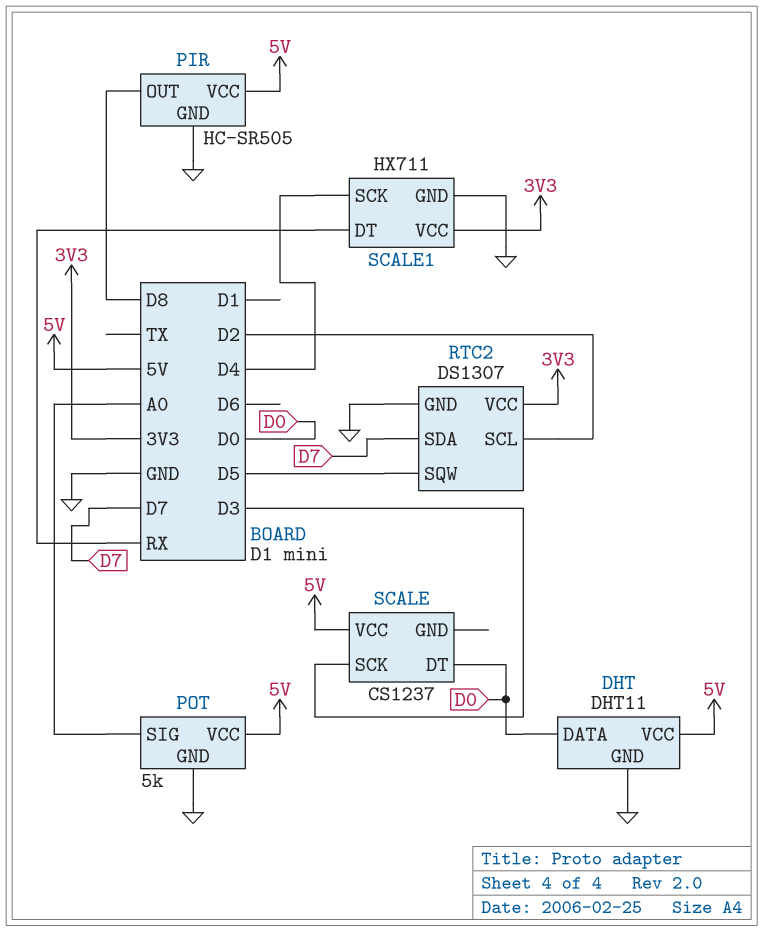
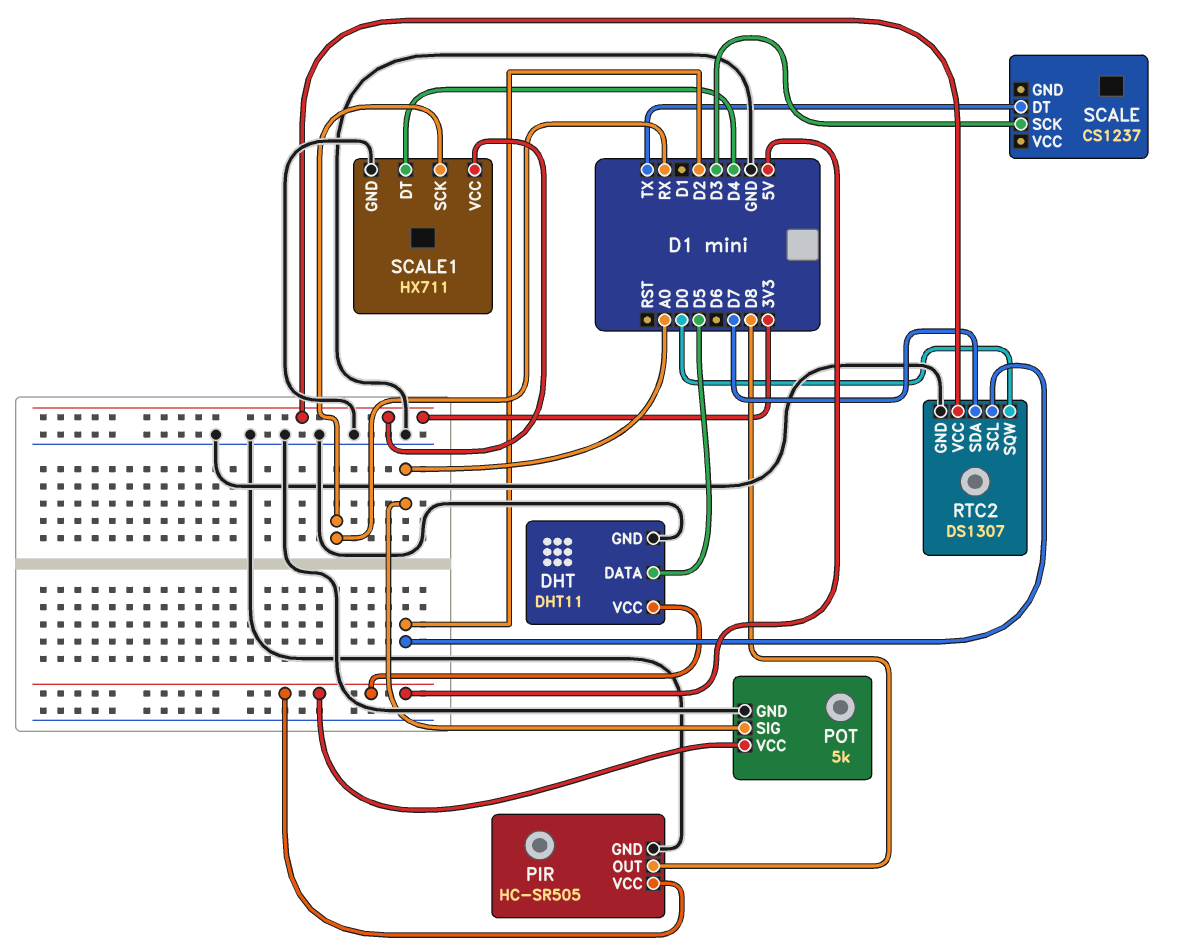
DHT pin DATA: D0 -> D5
RTC2 pin SQW: D5 -> D0
SCALE pin DT: D0 -> TX
SCALE pin VCC: 5V -> none
SCALE1 pin DT: RX -> D4
SCALE1 pin SCK: D4 -> RX

